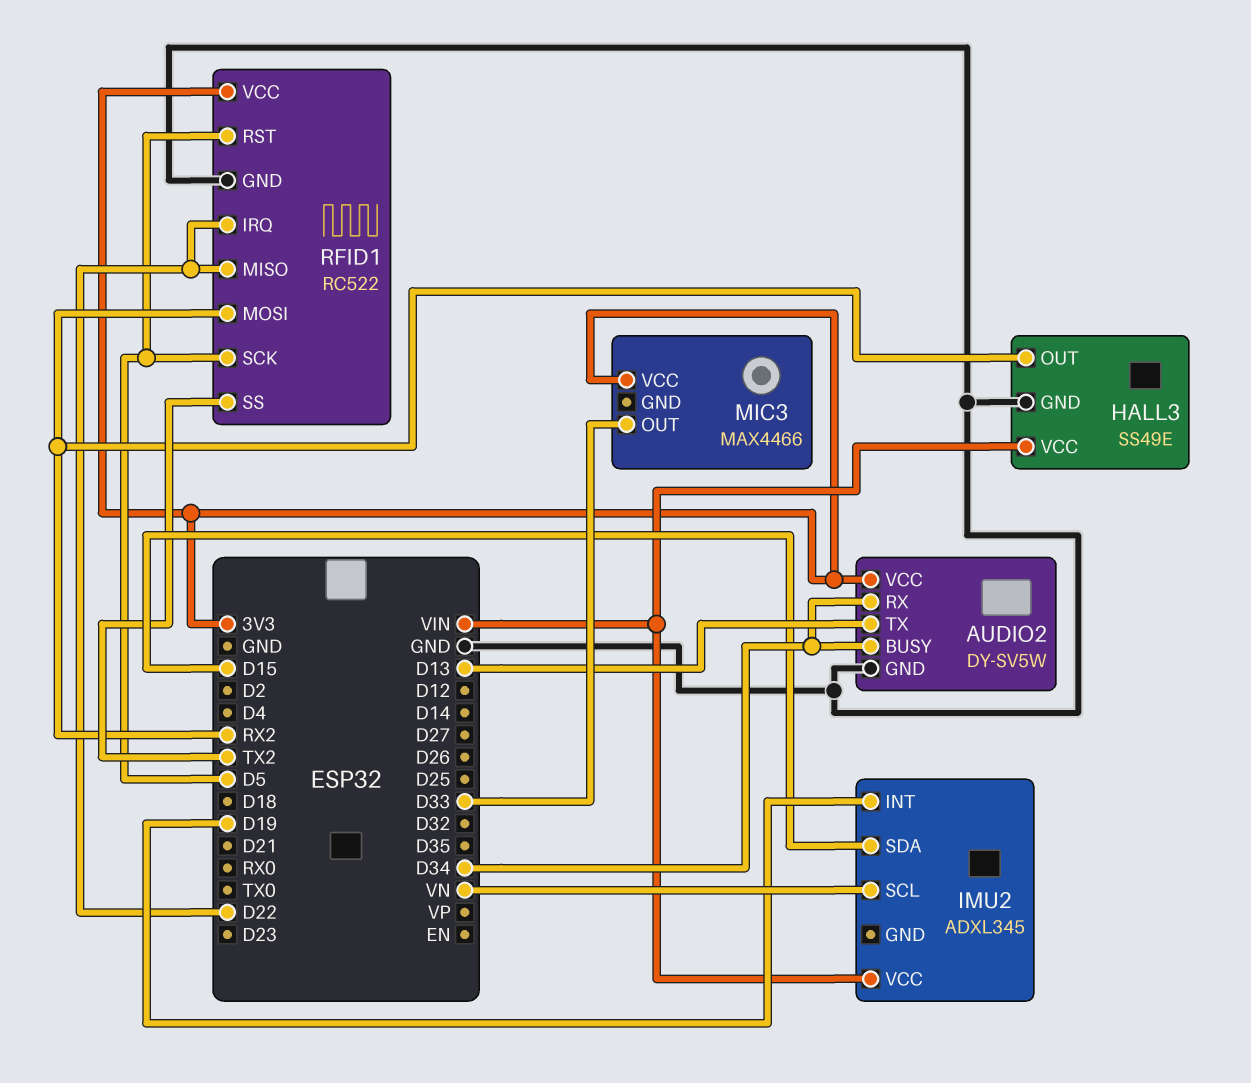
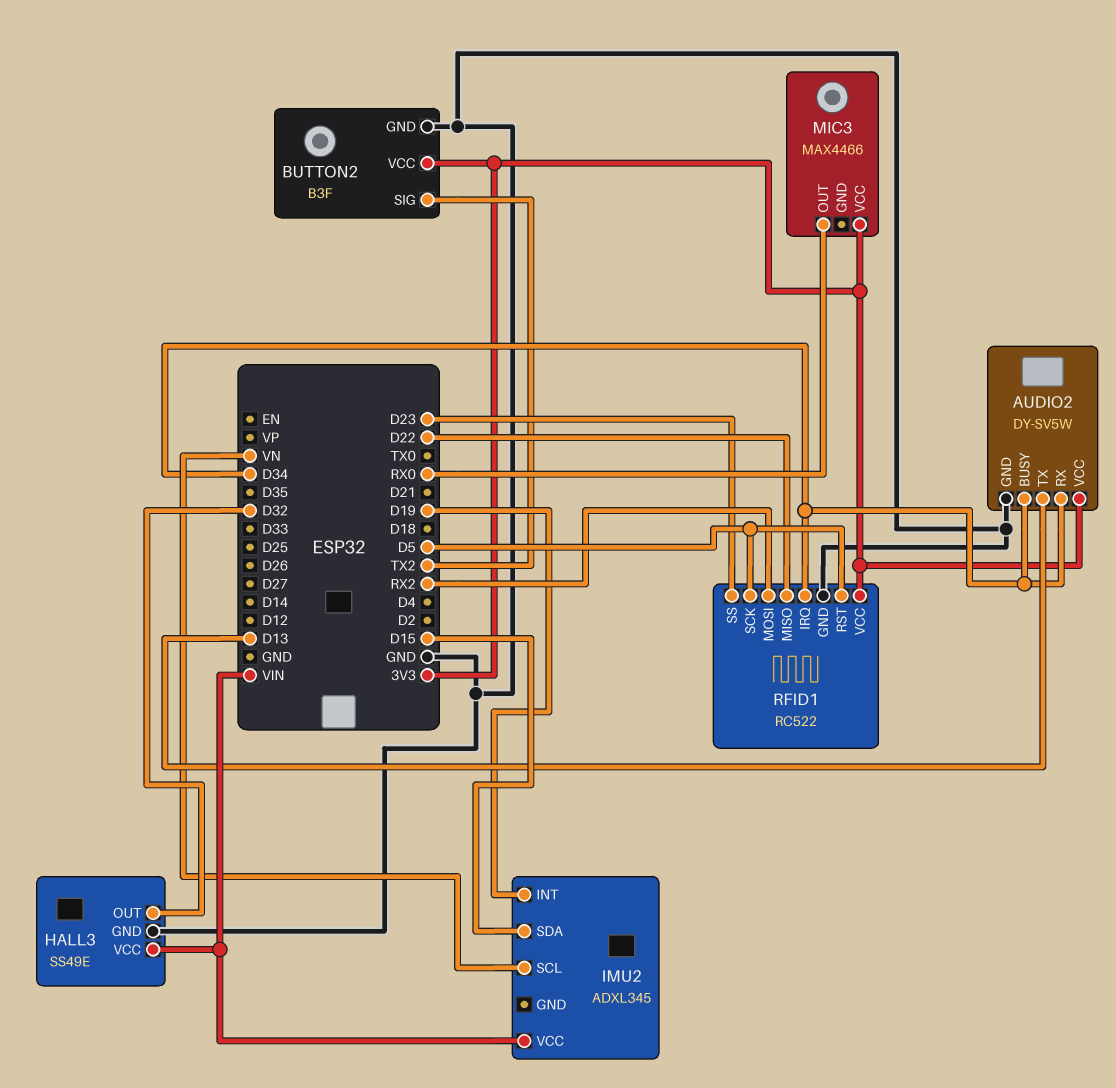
BUTTON2: none -> B3F
BUTTON2 pin GND: none -> GND
BUTTON2 pin SIG: none -> TX2
BUTTON2 pin VCC: none -> 3V3
HALL3 pin OUT: RX2 -> D32
MIC3 pin OUT: D33 -> RX0
RFID1 pin IRQ: D22 -> D34
RFID1 pin SS: TX2 -> D23

